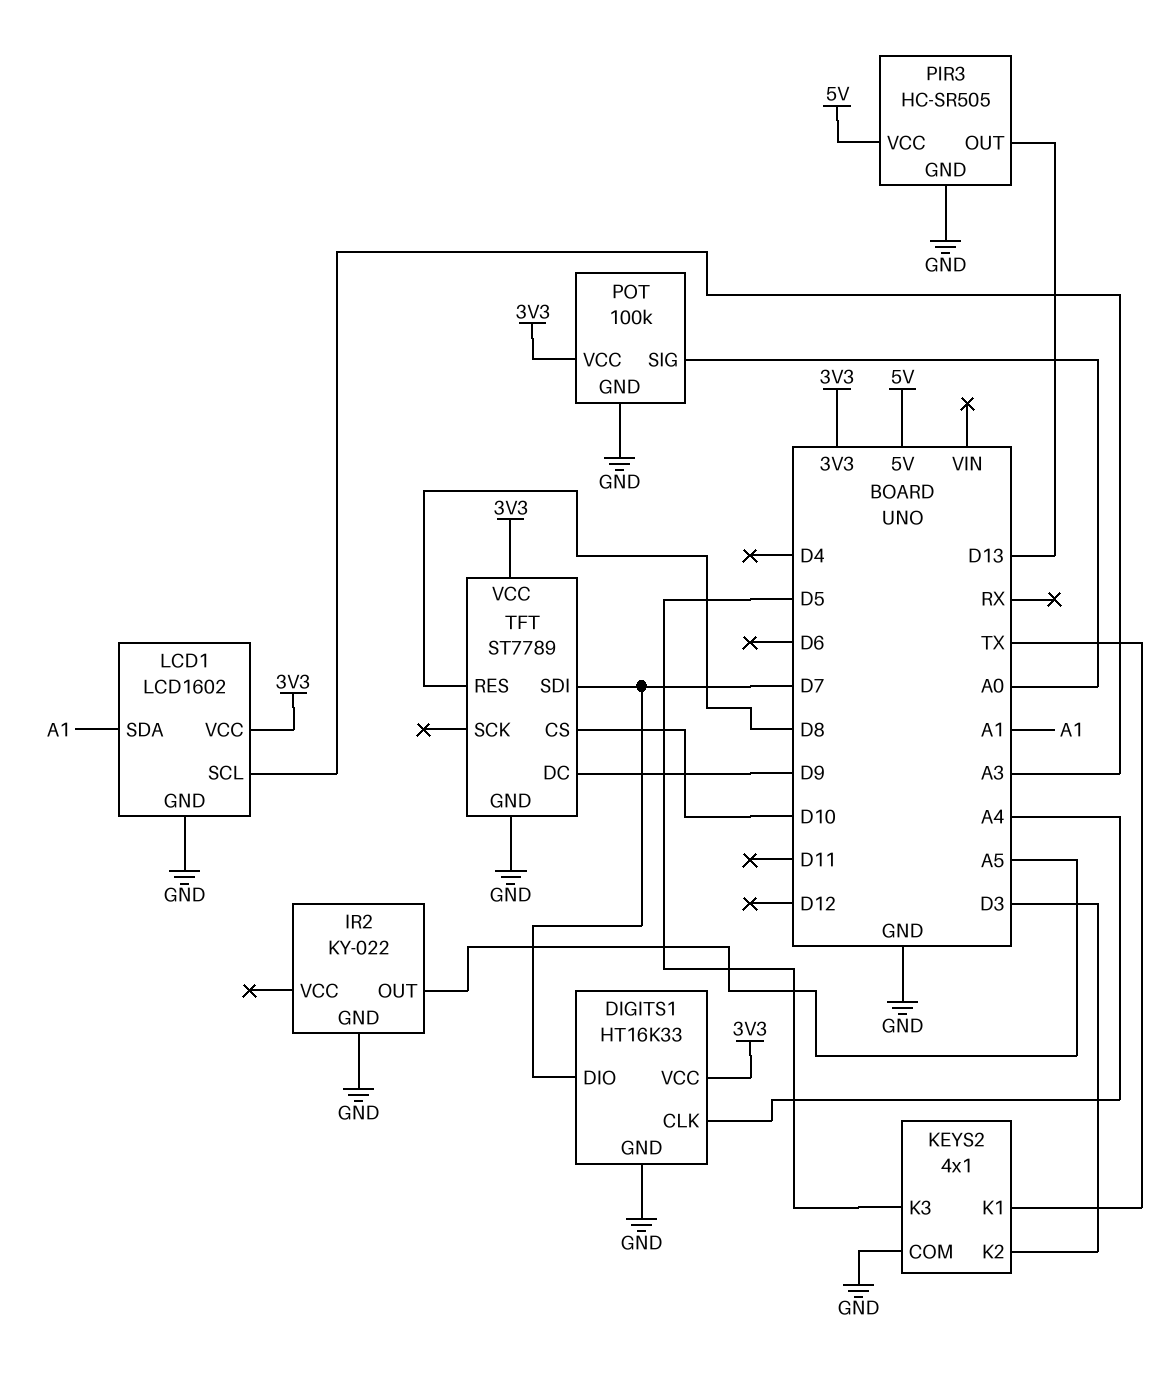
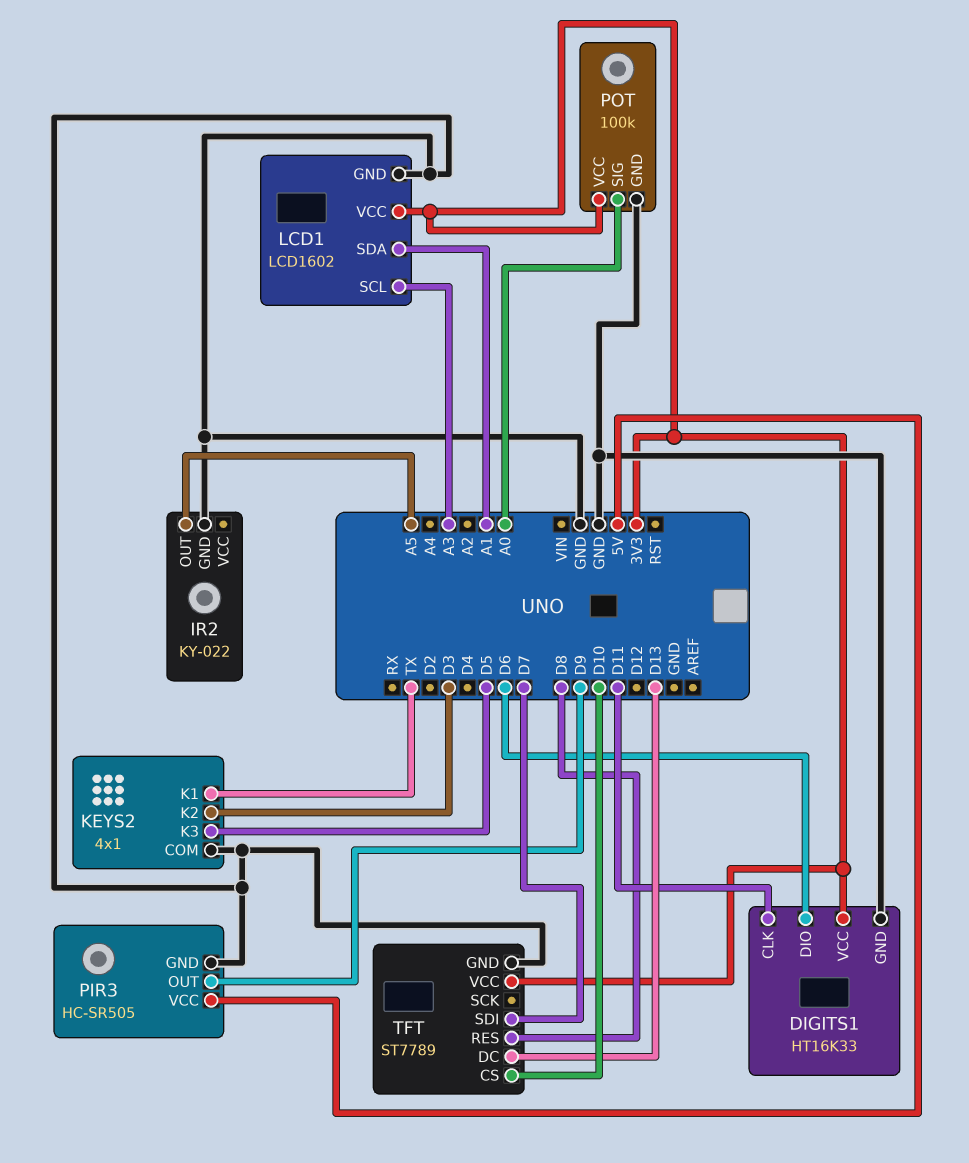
DIGITS1 pin CLK: A4 -> D11
DIGITS1 pin DIO: D7 -> D6
PIR3 pin OUT: D13 -> D9
TFT pin DC: D9 -> D13

